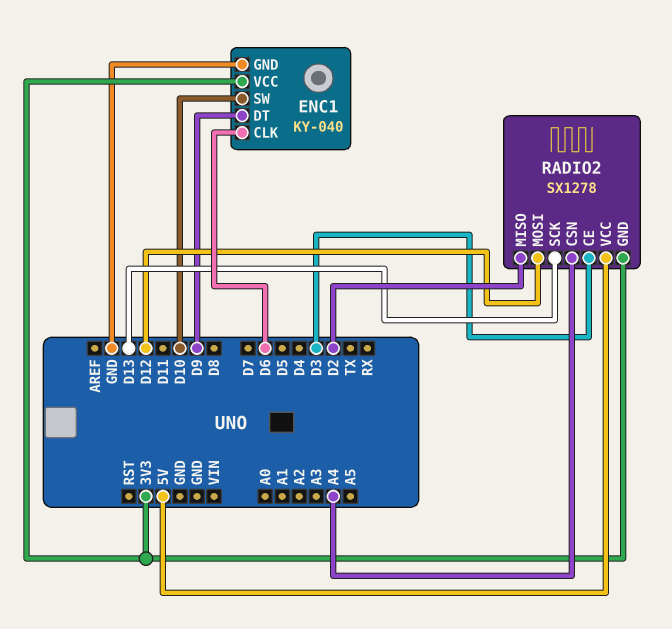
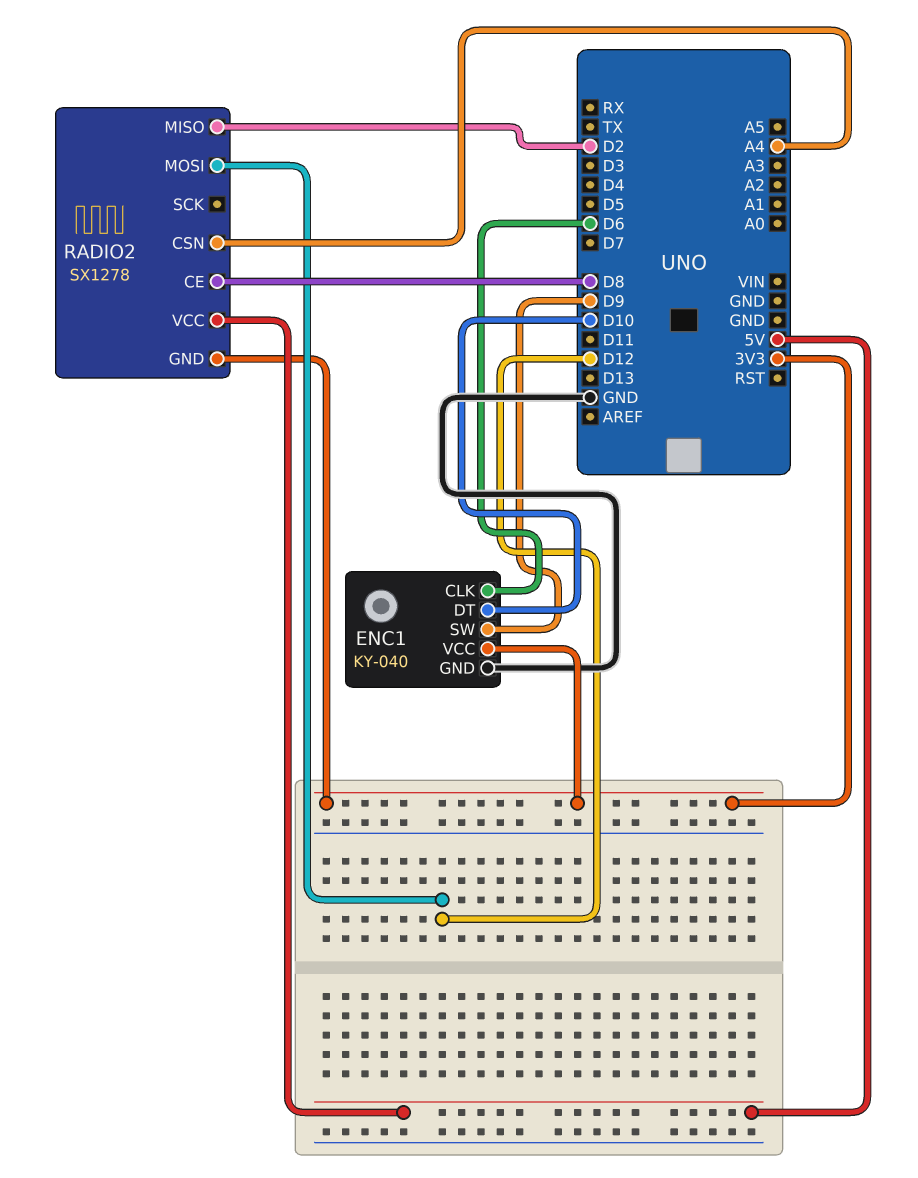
ENC1 pin DT: D9 -> D10
ENC1 pin SW: D10 -> D9
RADIO2 pin CE: D3 -> D8
RADIO2 pin SCK: D13 -> none

